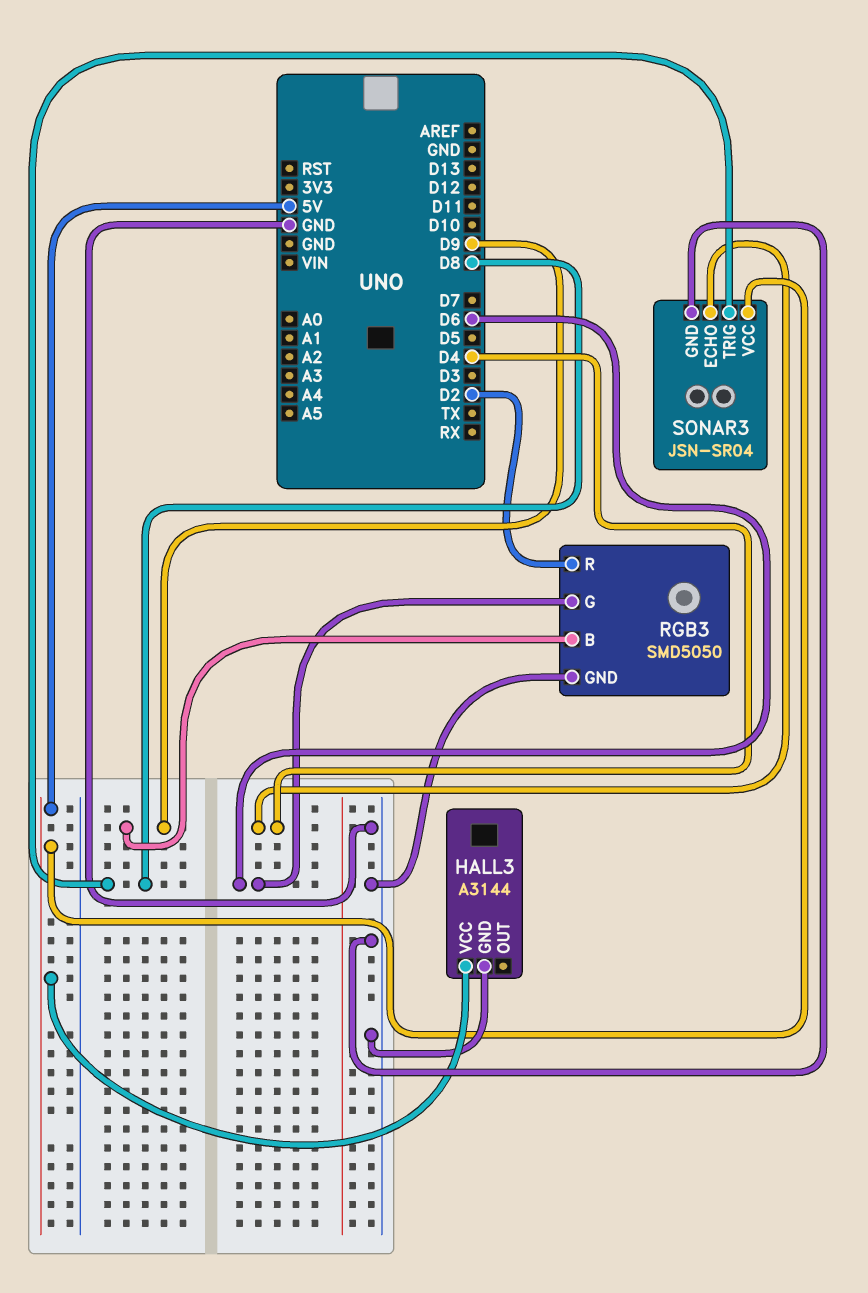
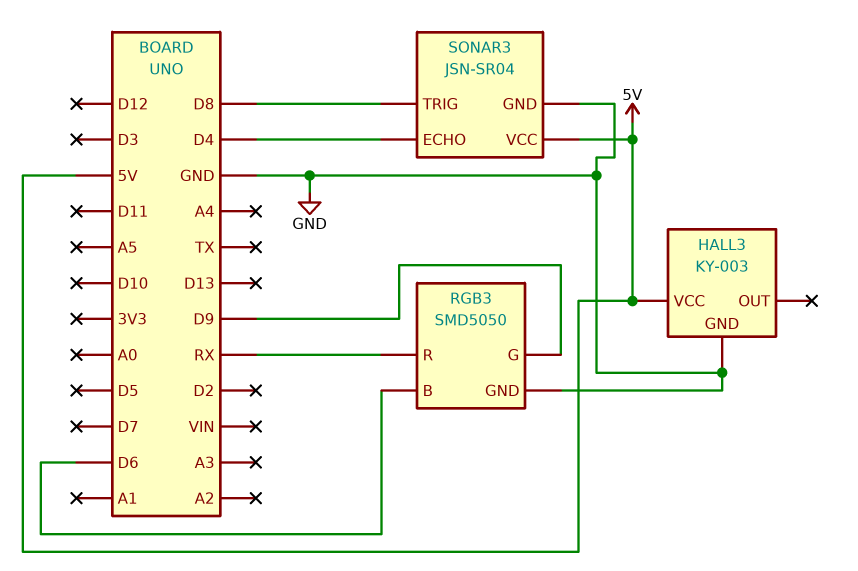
HALL3: A3144 -> KY-003
RGB3 pin B: D9 -> D6
RGB3 pin G: D6 -> D9
RGB3 pin R: D2 -> RX

